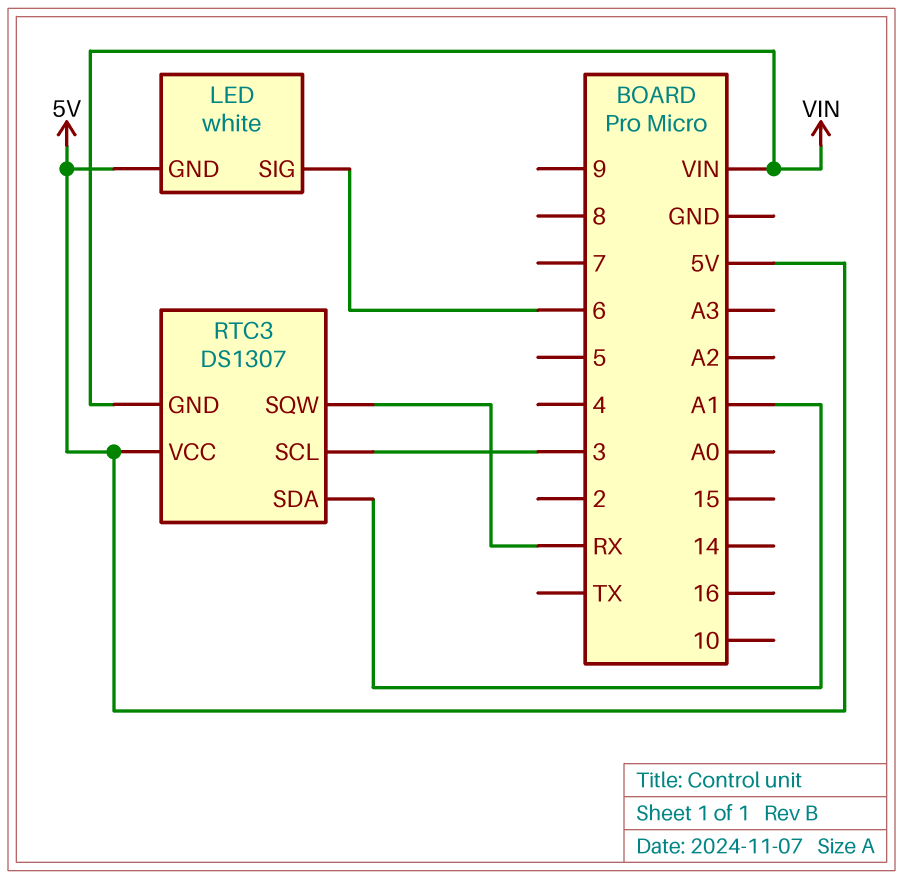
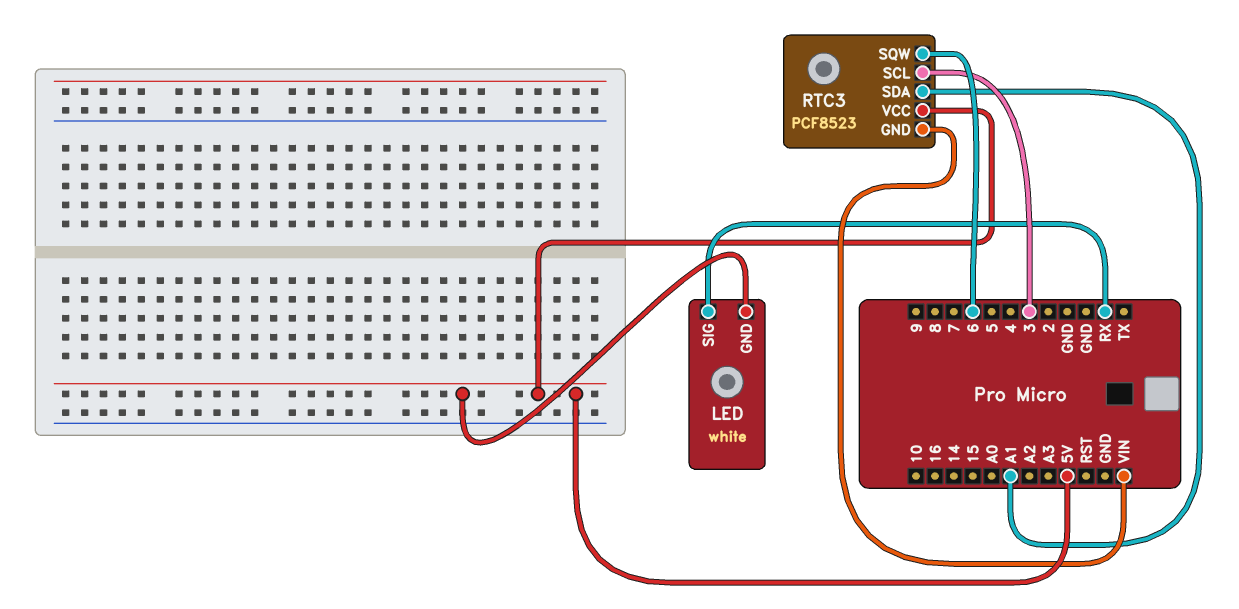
LED pin SIG: 6 -> RX
RTC3: DS1307 -> PCF8523
RTC3 pin SQW: RX -> 6

